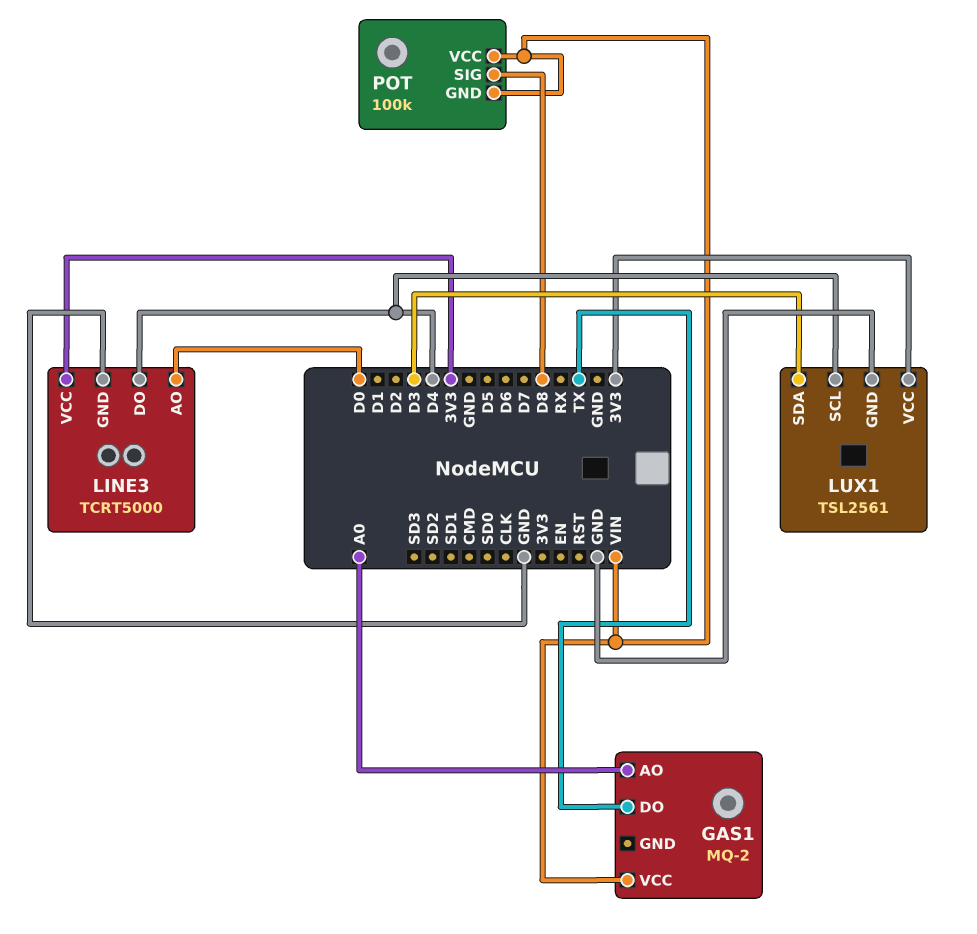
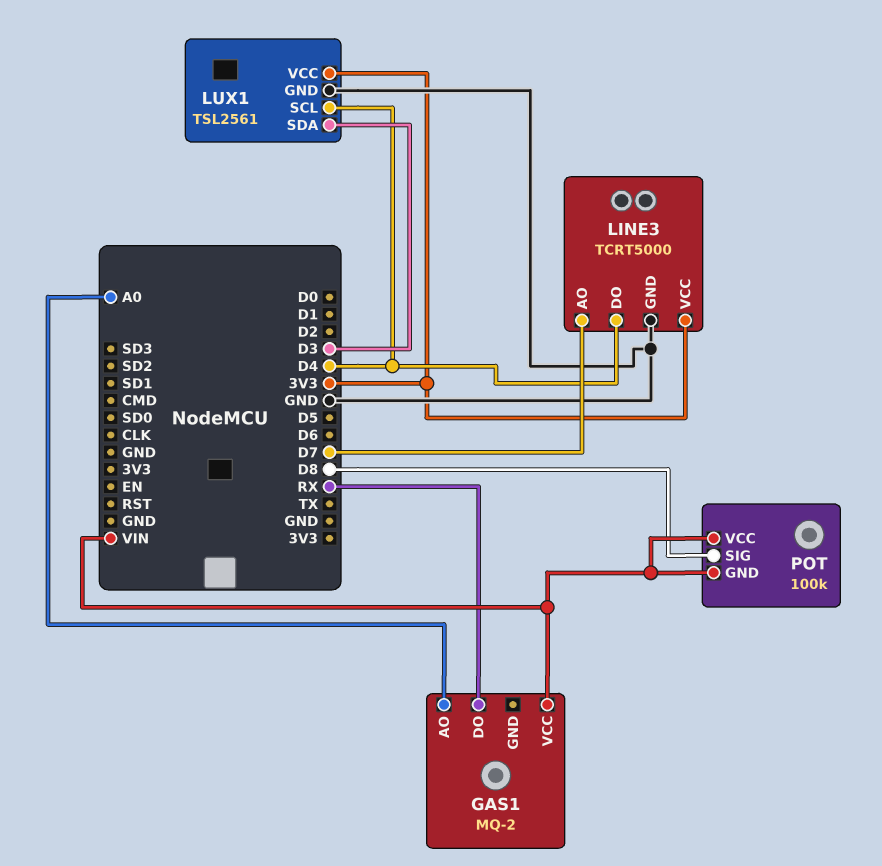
GAS1 pin DO: TX -> RX
LINE3 pin AO: D0 -> D7

